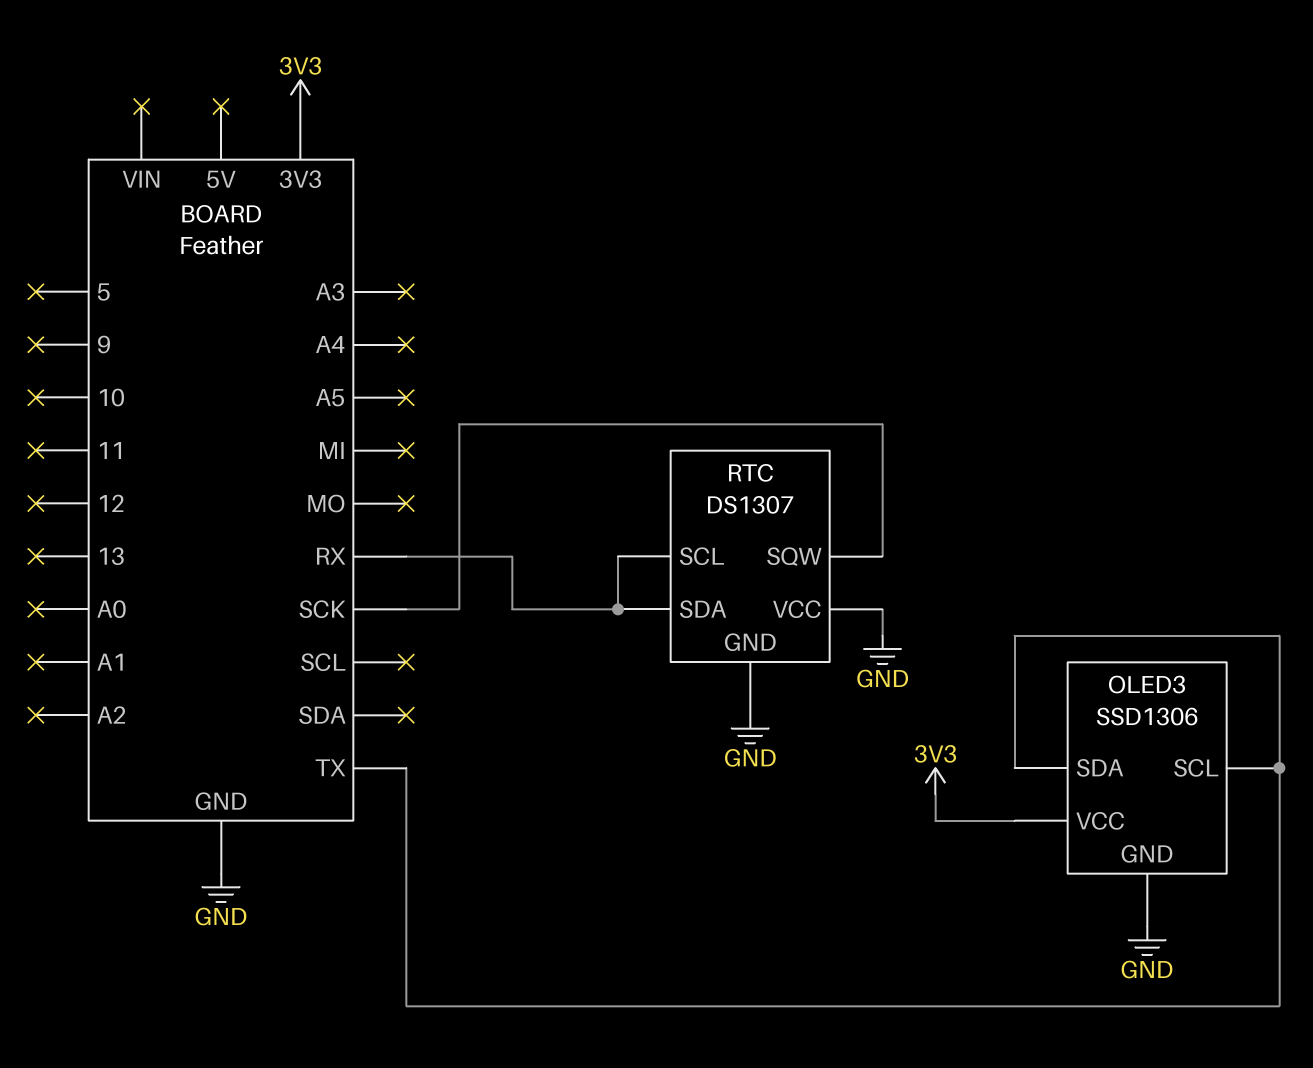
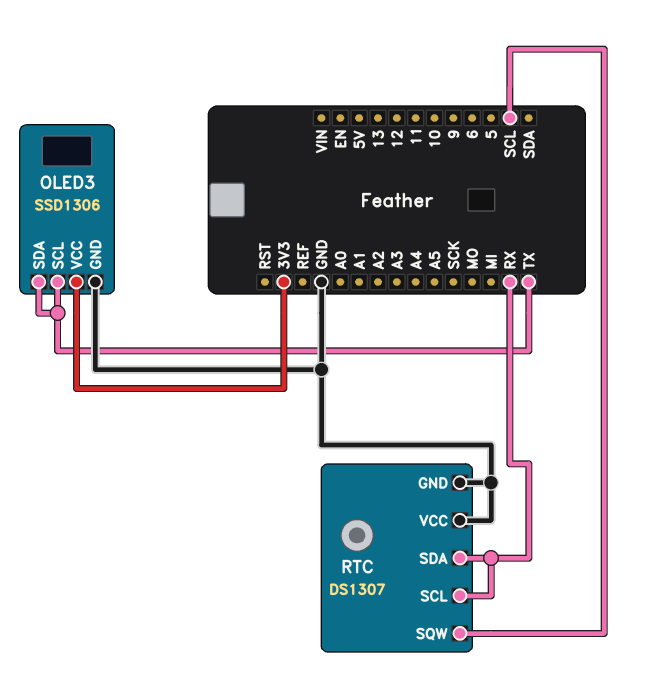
RTC pin SQW: SCK -> SCL

